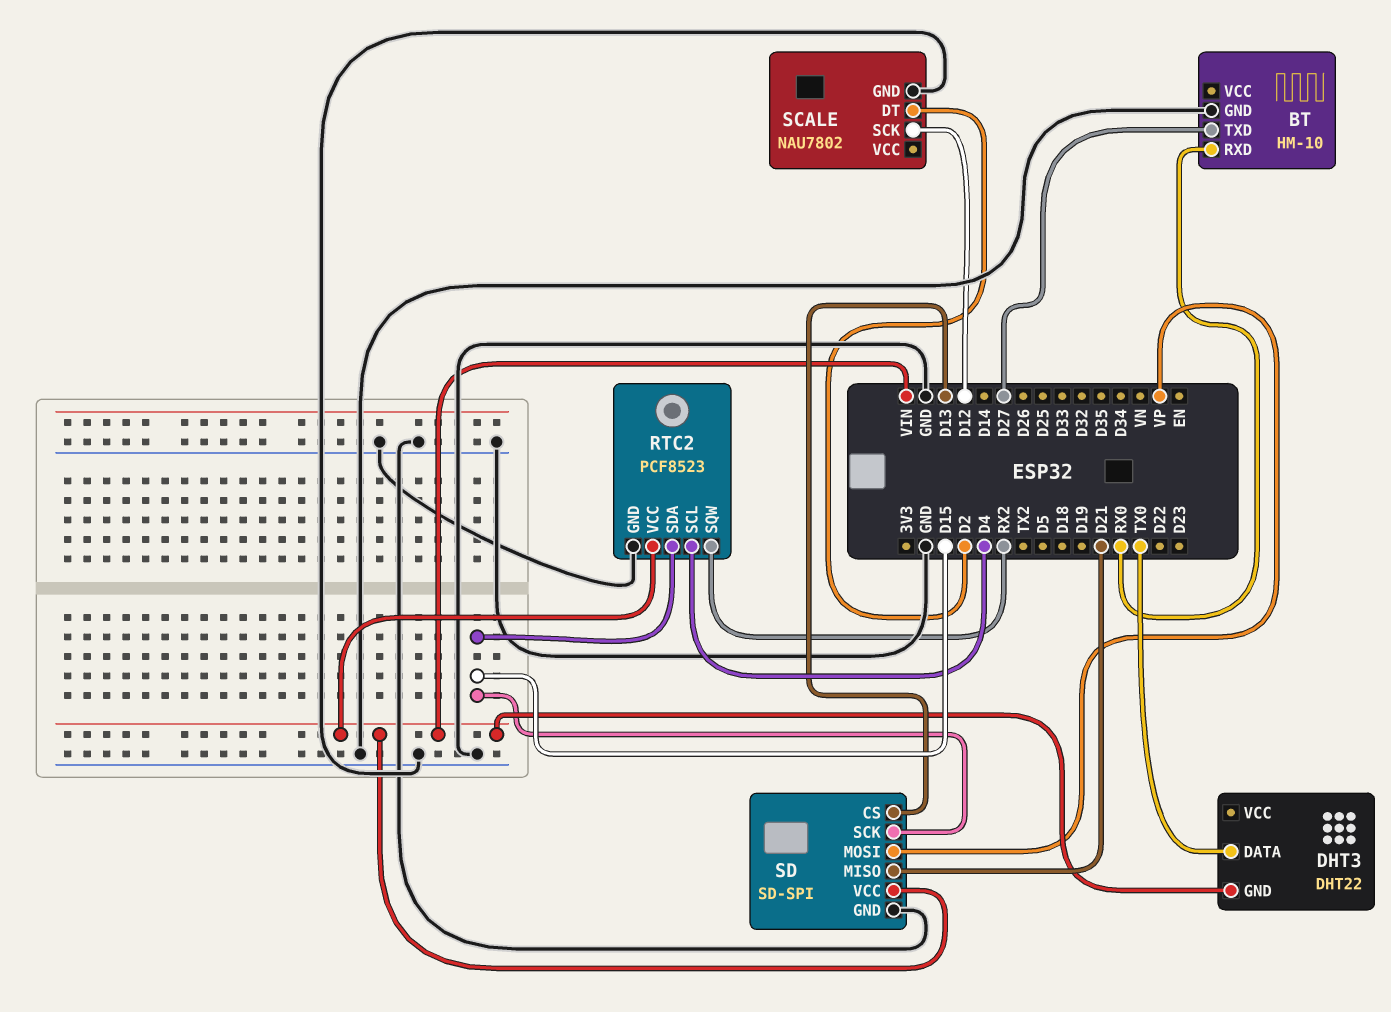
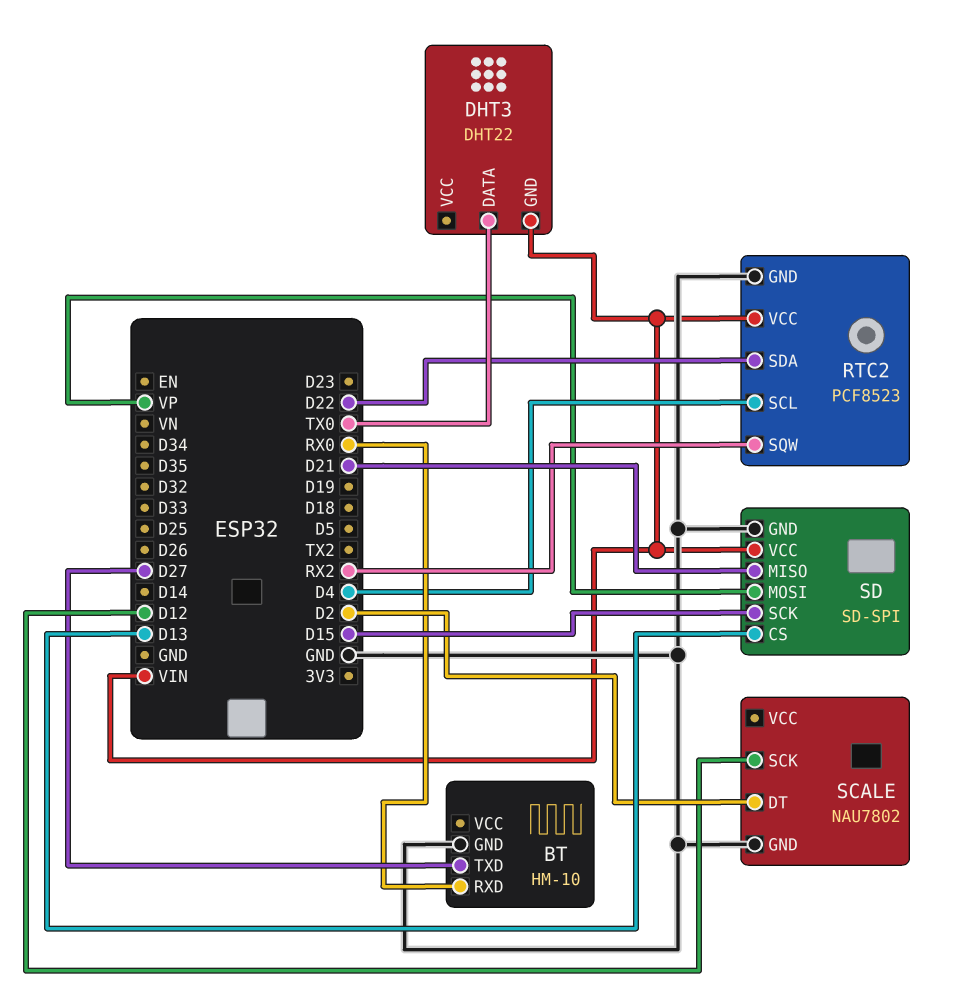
RTC2 pin SDA: D15 -> D22

